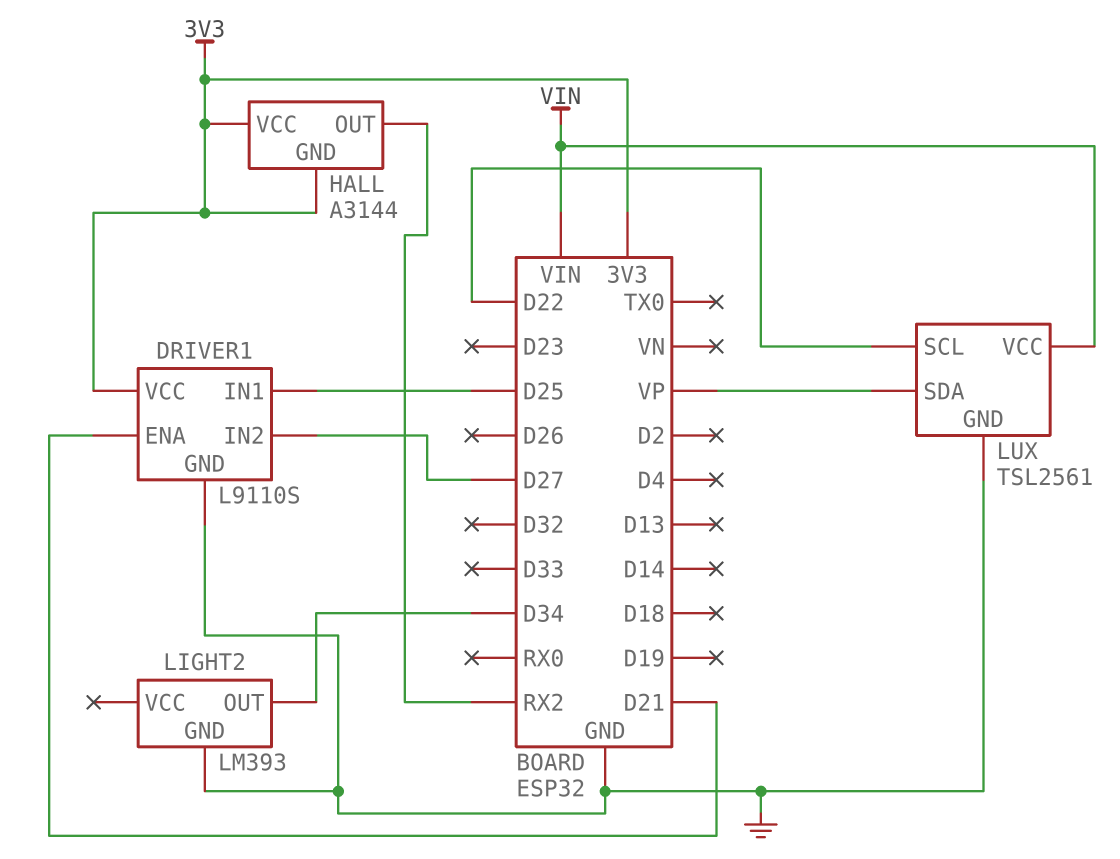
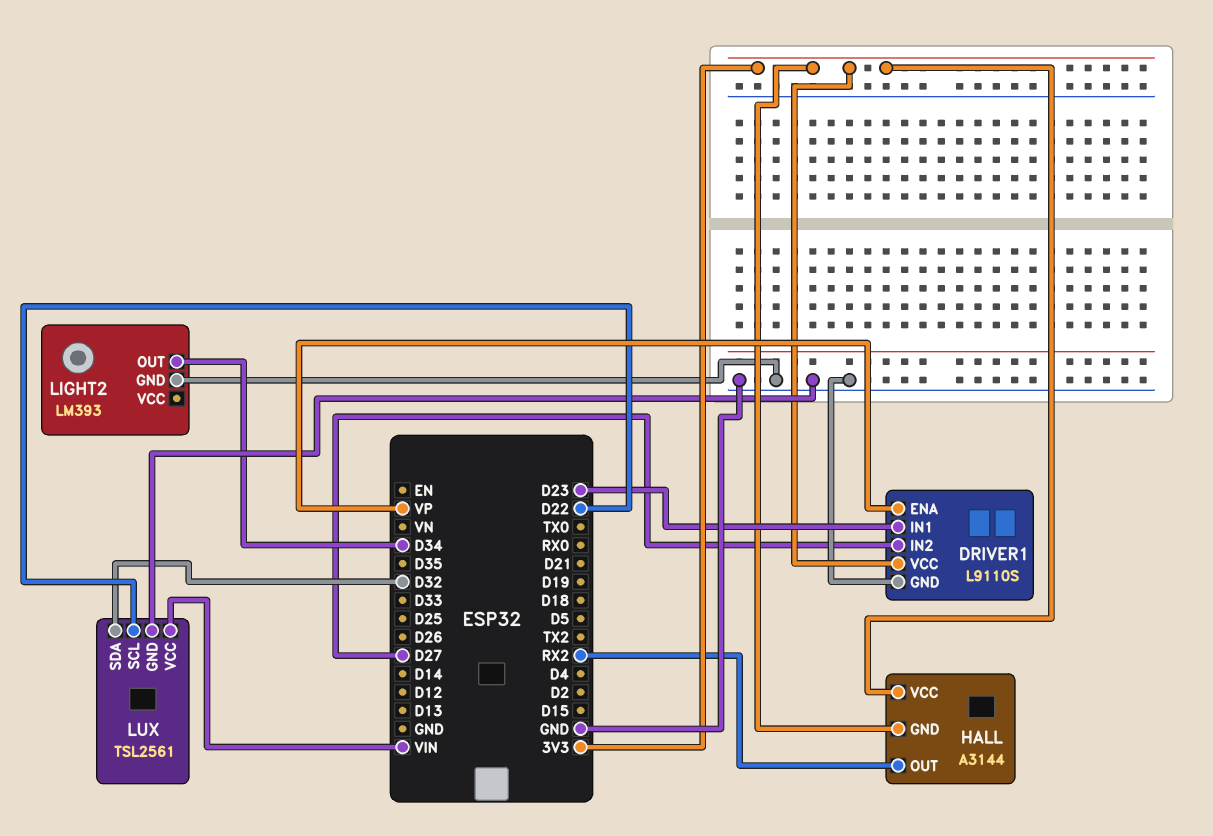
DRIVER1 pin ENA: D21 -> VP
DRIVER1 pin IN1: D25 -> D23
LUX pin SDA: VP -> D32

